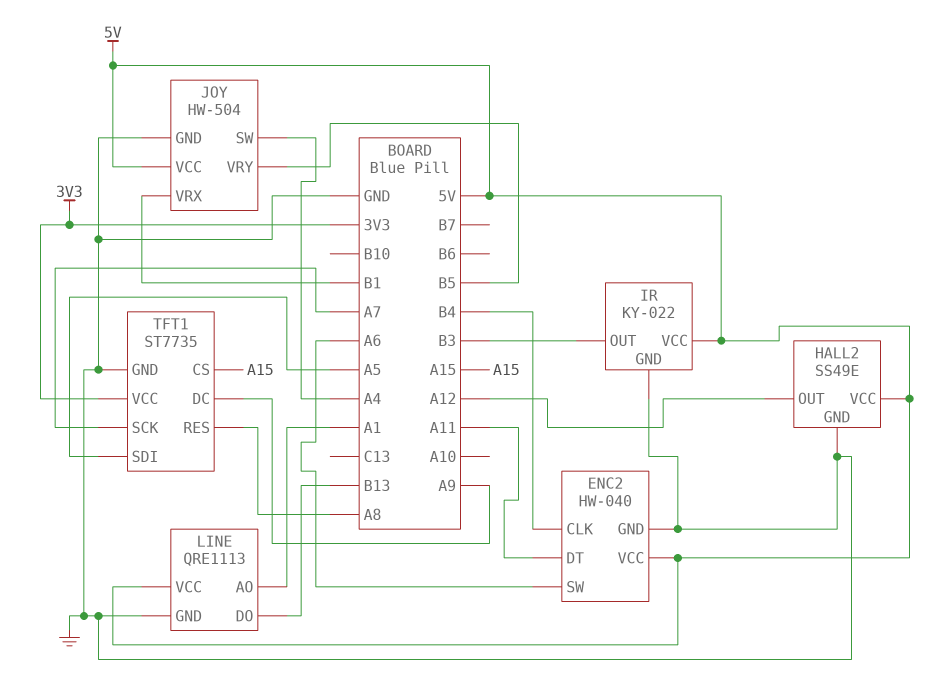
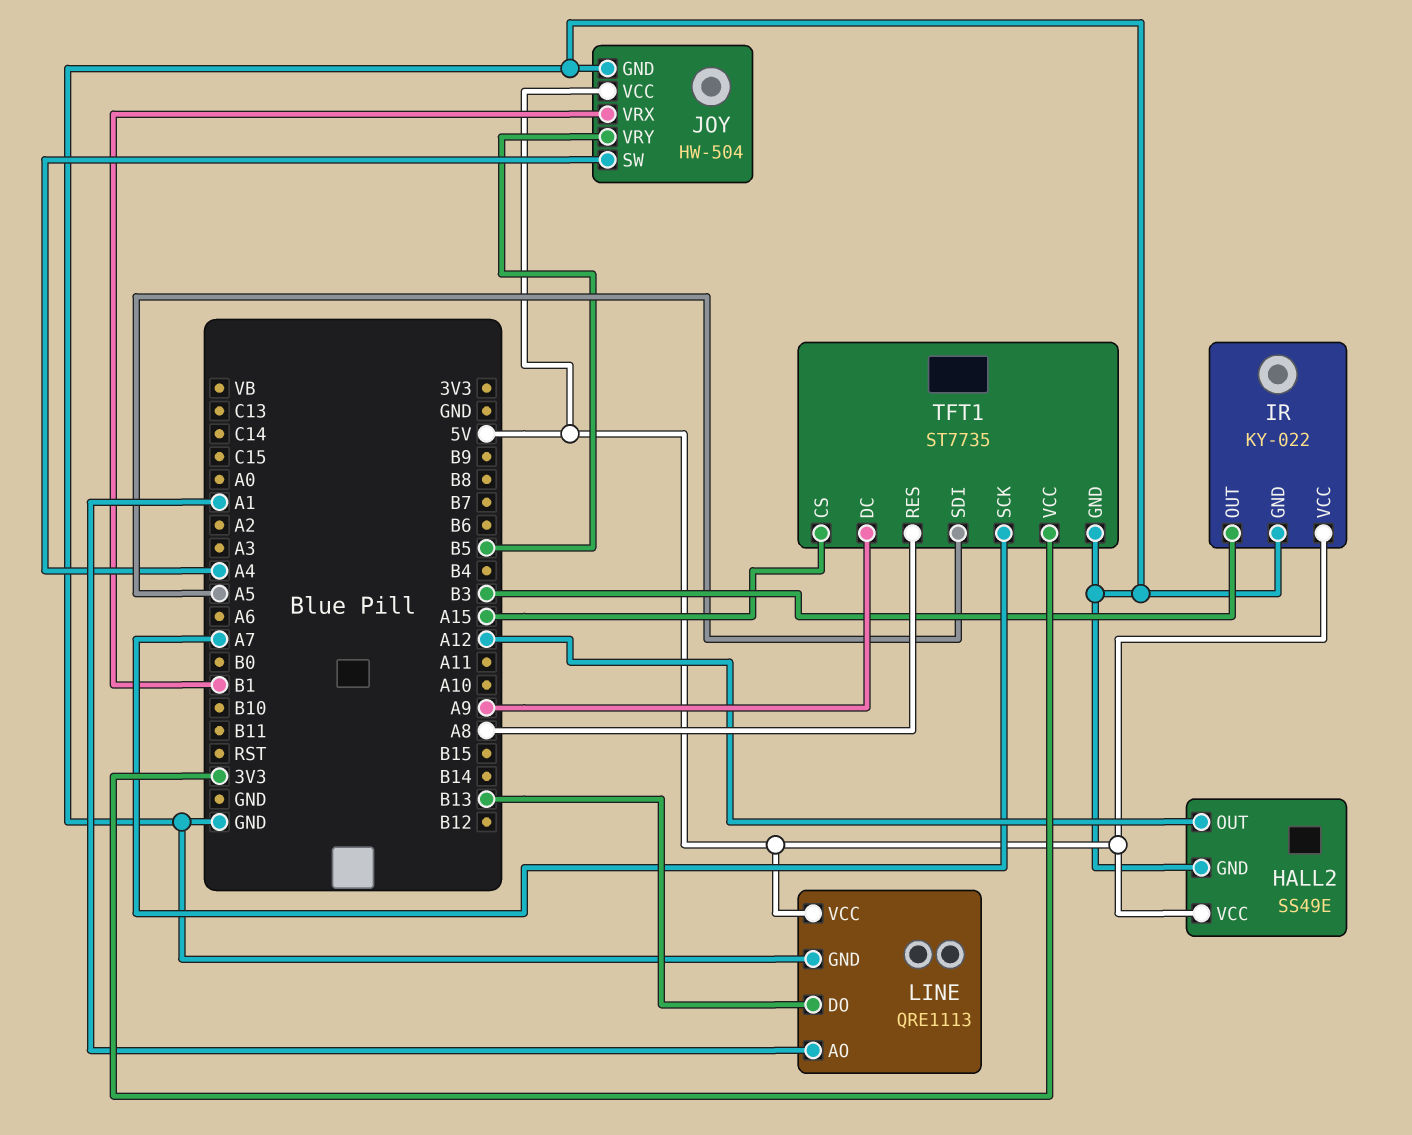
ENC2: HW-040 -> none
ENC2 pin CLK: B4 -> none
ENC2 pin DT: A11 -> none
ENC2 pin GND: GND -> none
ENC2 pin SW: A6 -> none
ENC2 pin VCC: 5V -> none

